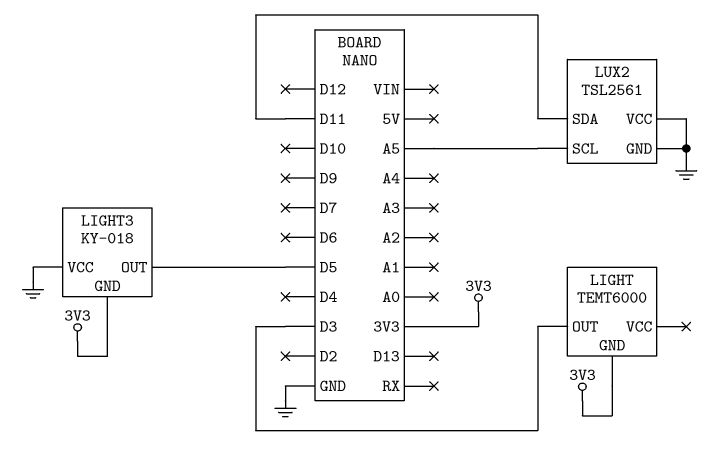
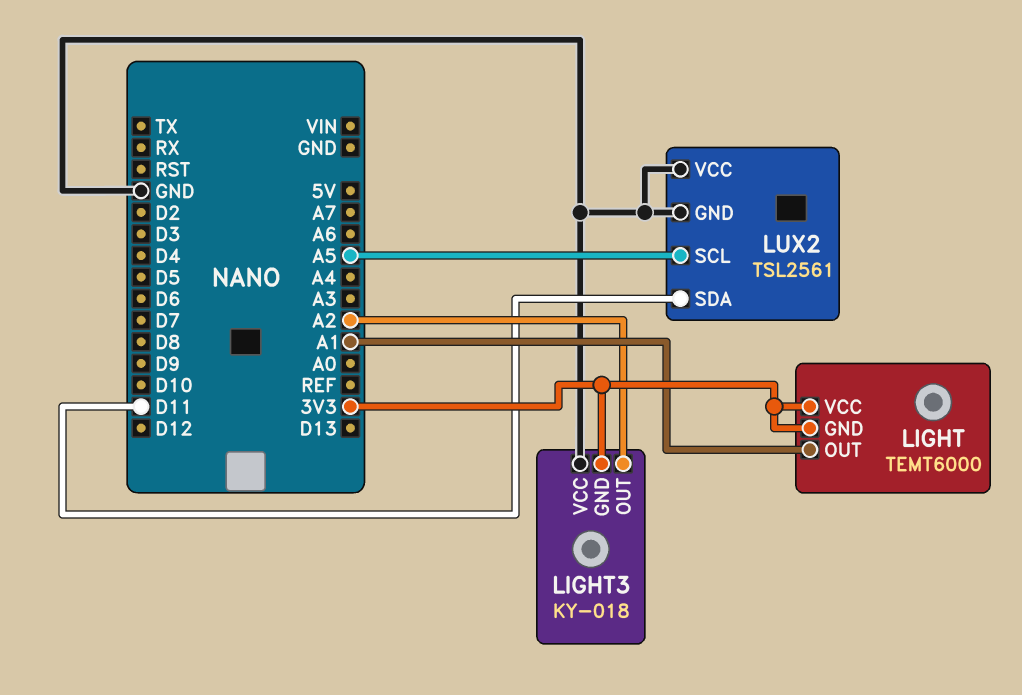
LIGHT pin OUT: D3 -> A1
LIGHT pin VCC: none -> 3V3
LIGHT3 pin OUT: D5 -> A2

